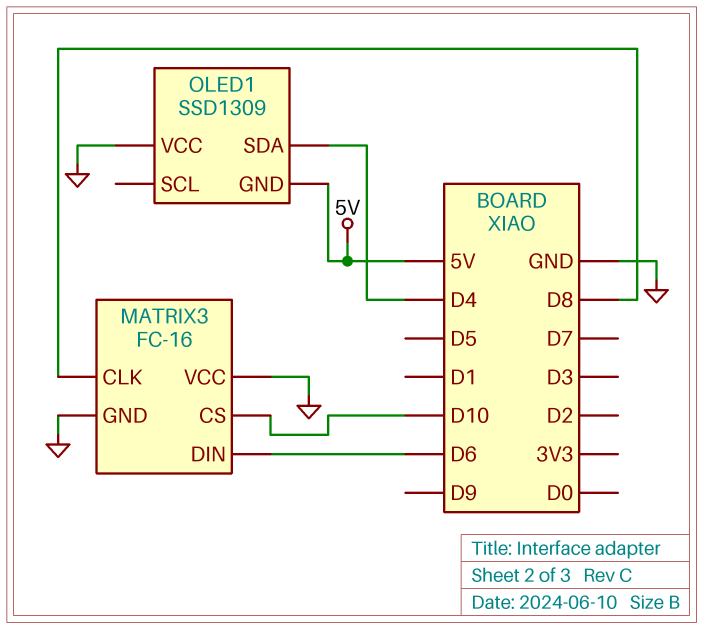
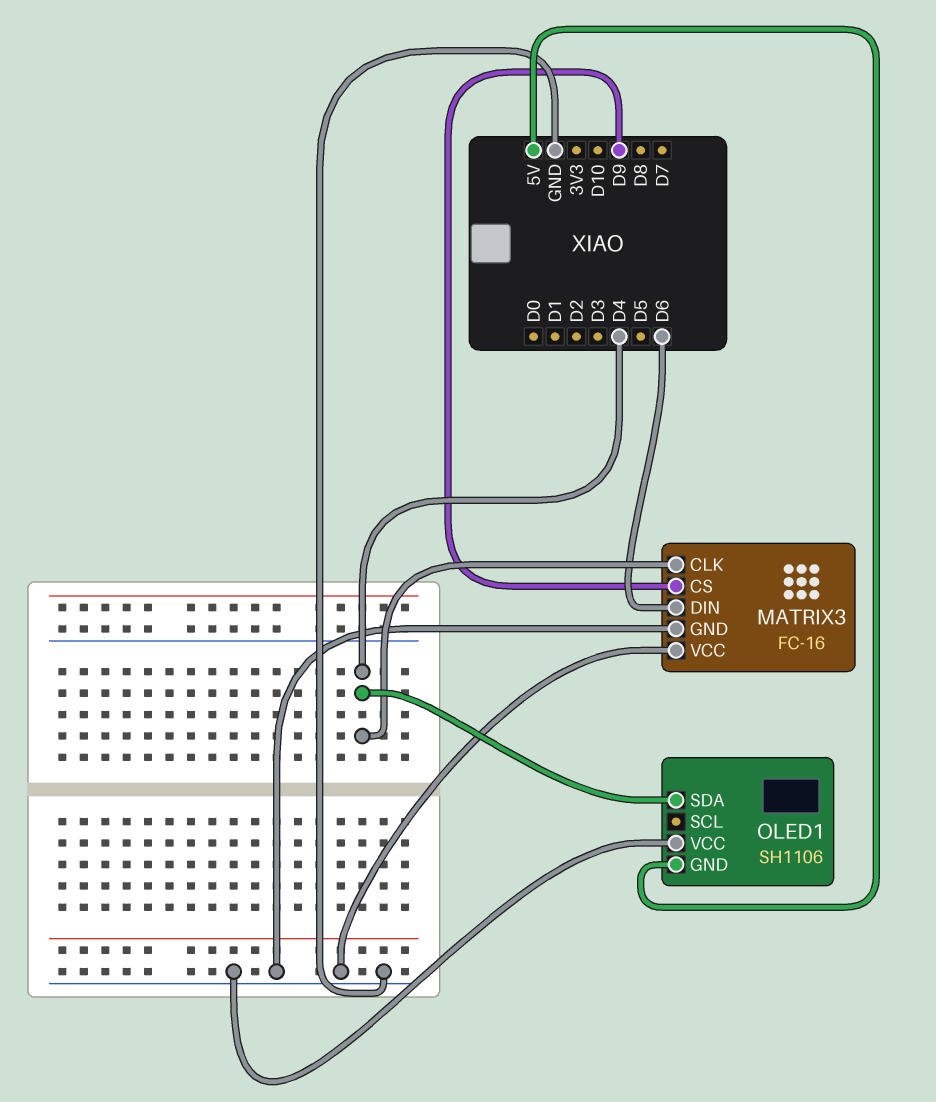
MATRIX3 pin CLK: D8 -> D4
MATRIX3 pin CS: D10 -> D9
OLED1: SSD1309 -> SH1106

